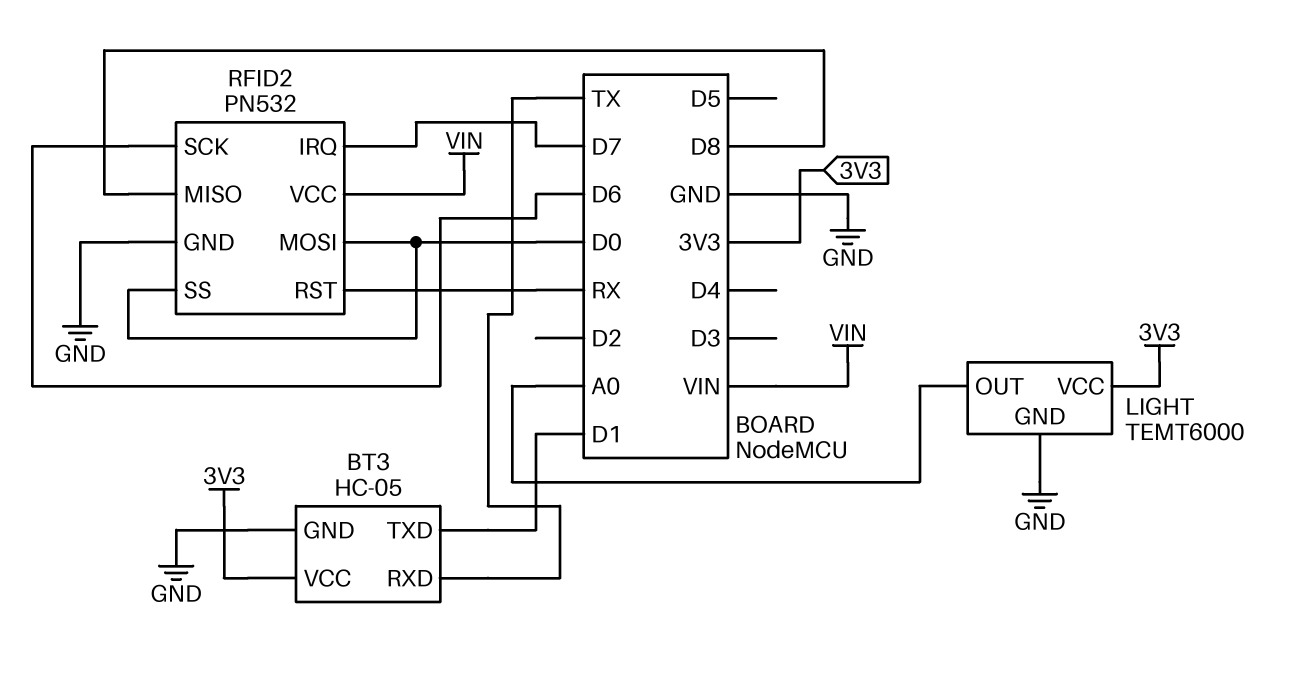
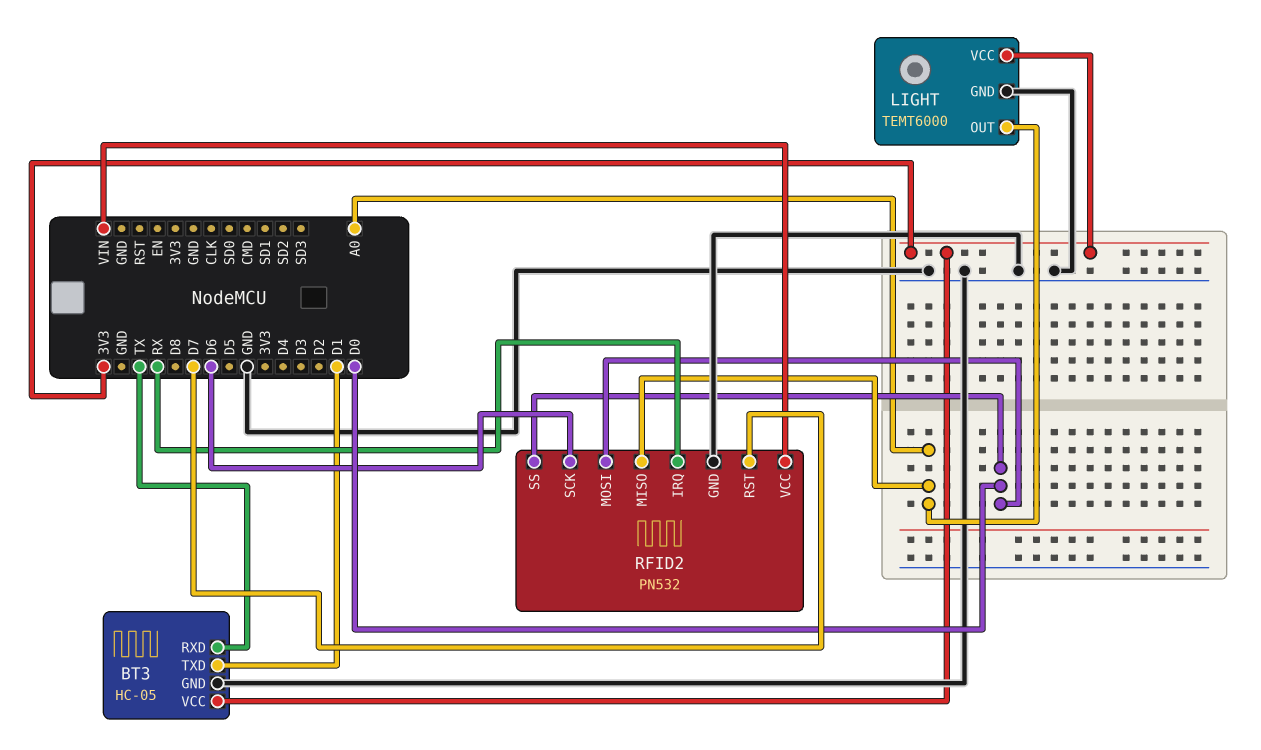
RFID2 pin IRQ: D7 -> RX
RFID2 pin MISO: D8 -> A0
RFID2 pin RST: RX -> D7

